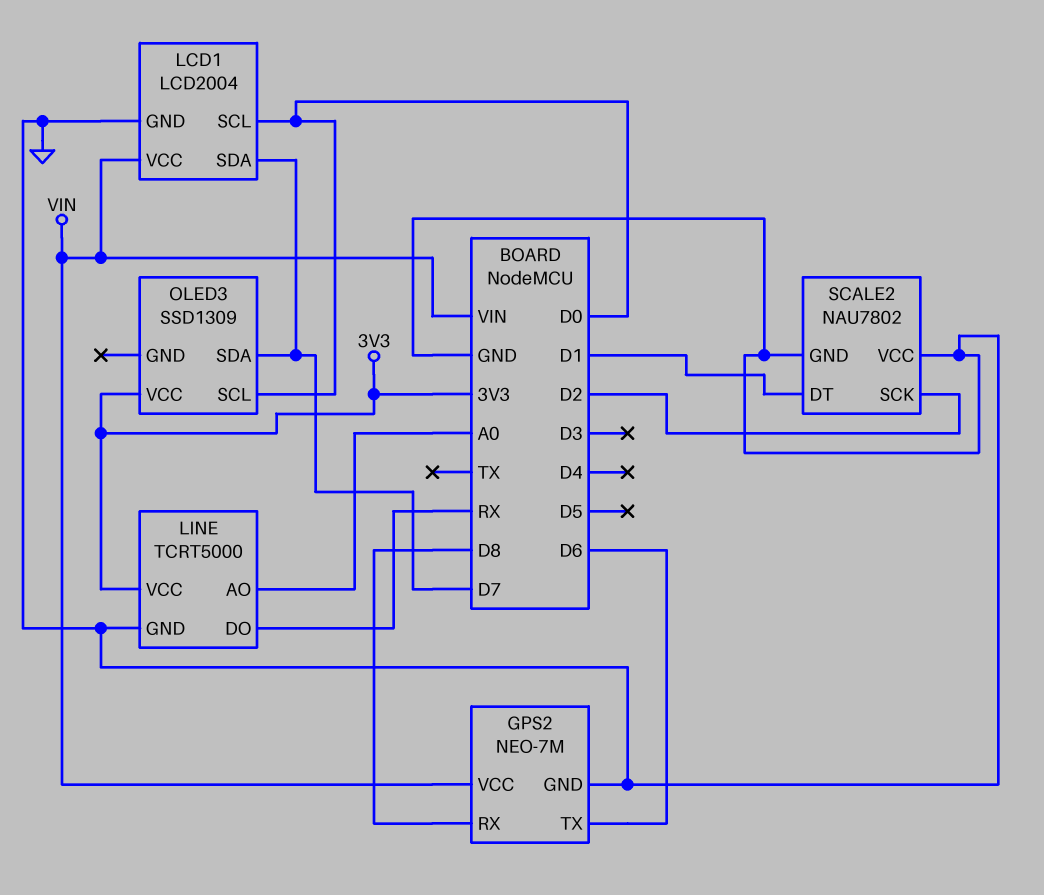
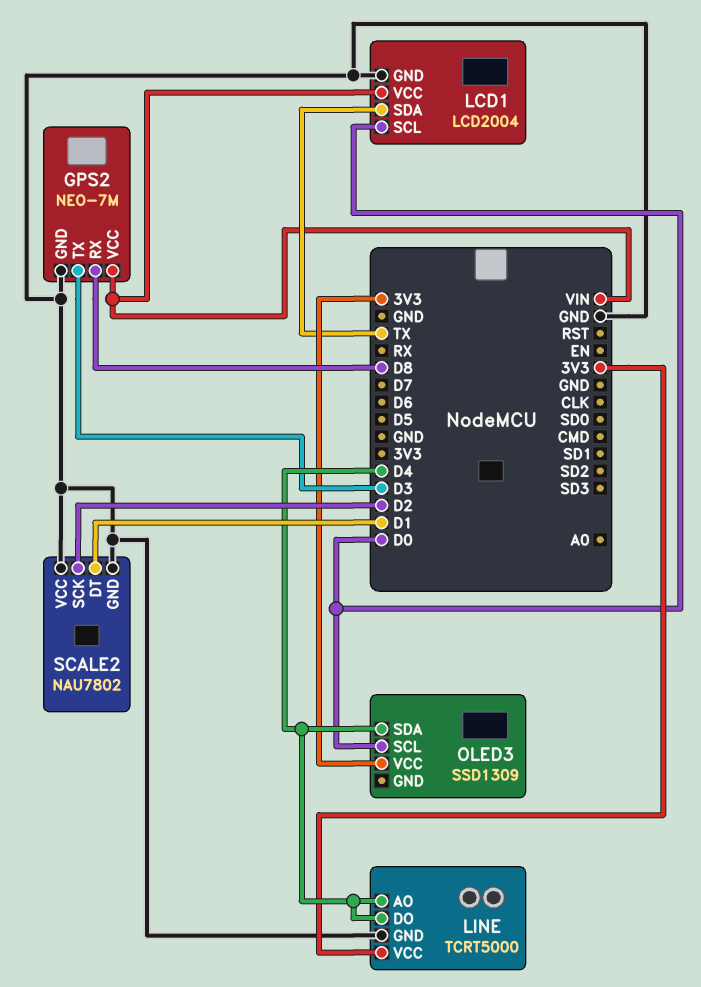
GPS2 pin TX: D6 -> D3
LCD1 pin SDA: D7 -> TX
LINE pin AO: A0 -> D4
LINE pin DO: RX -> D4
OLED3 pin SDA: D7 -> D4

